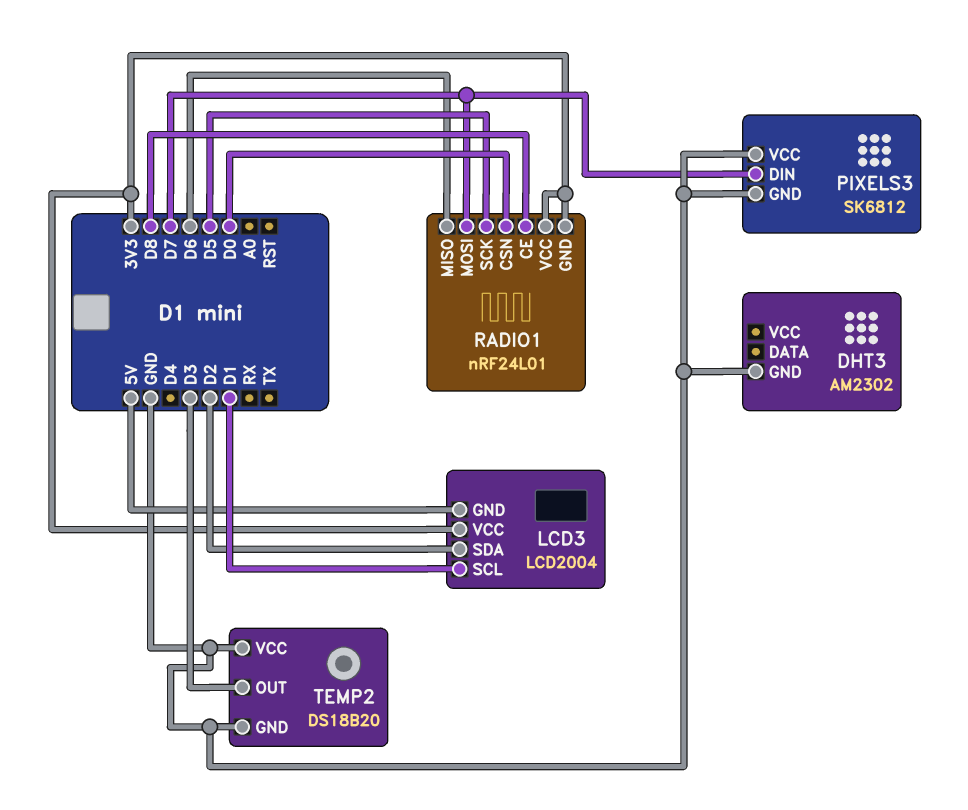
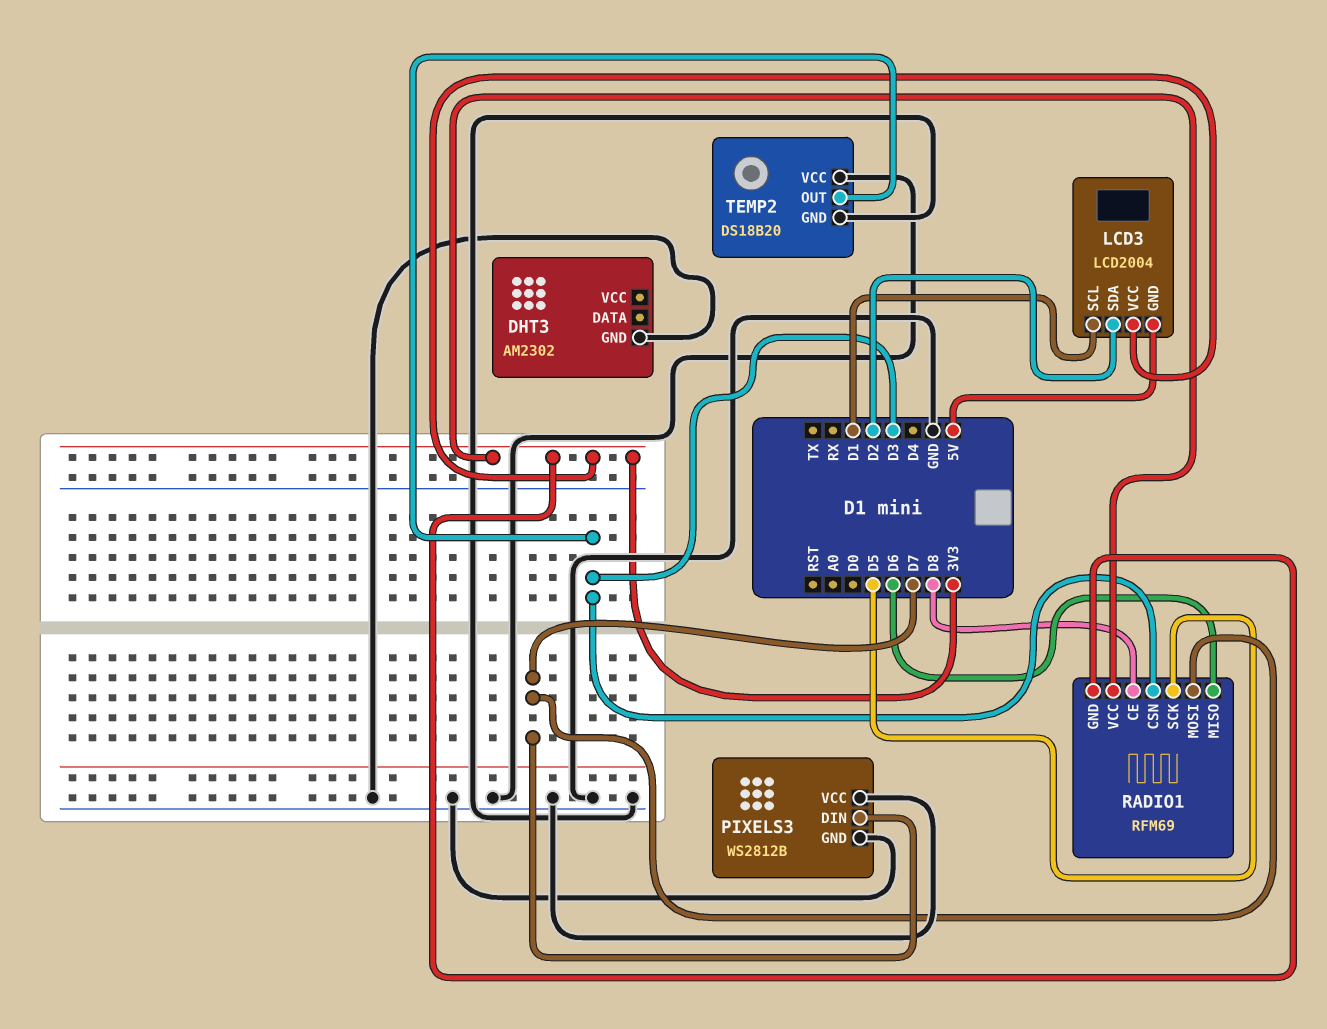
PIXELS3: SK6812 -> WS2812B
RADIO1: nRF24L01 -> RFM69
RADIO1 pin CSN: D0 -> D3

